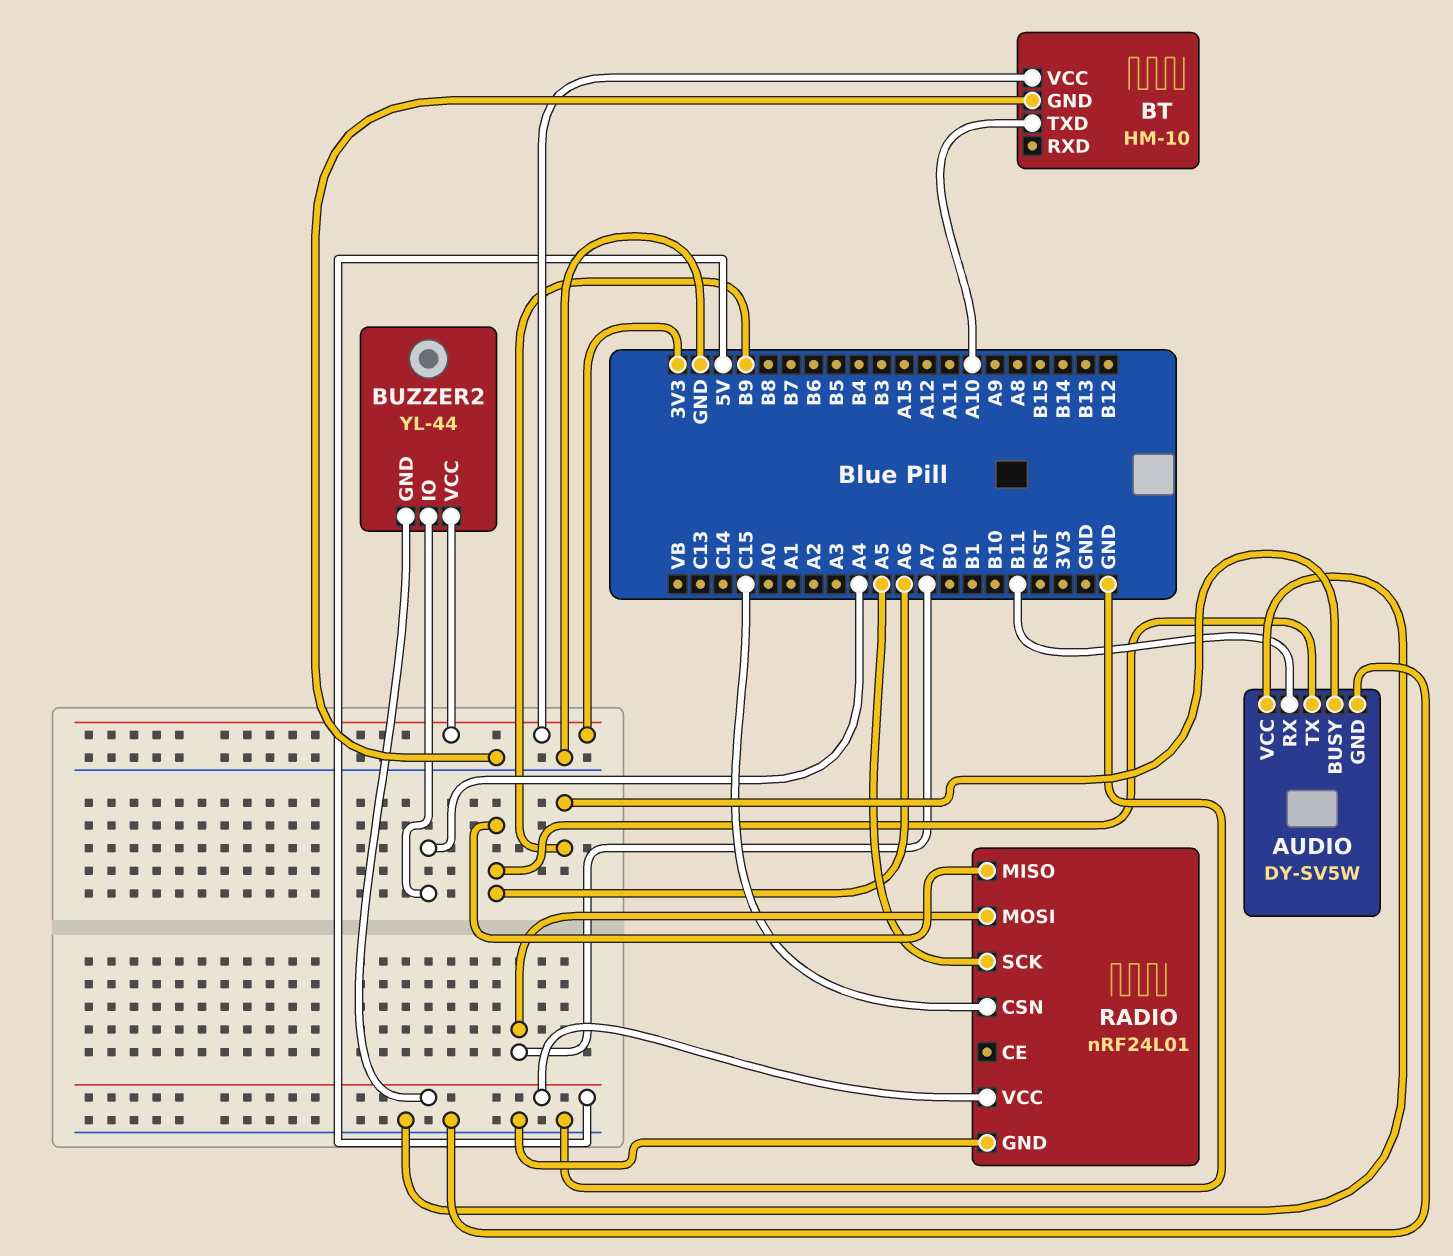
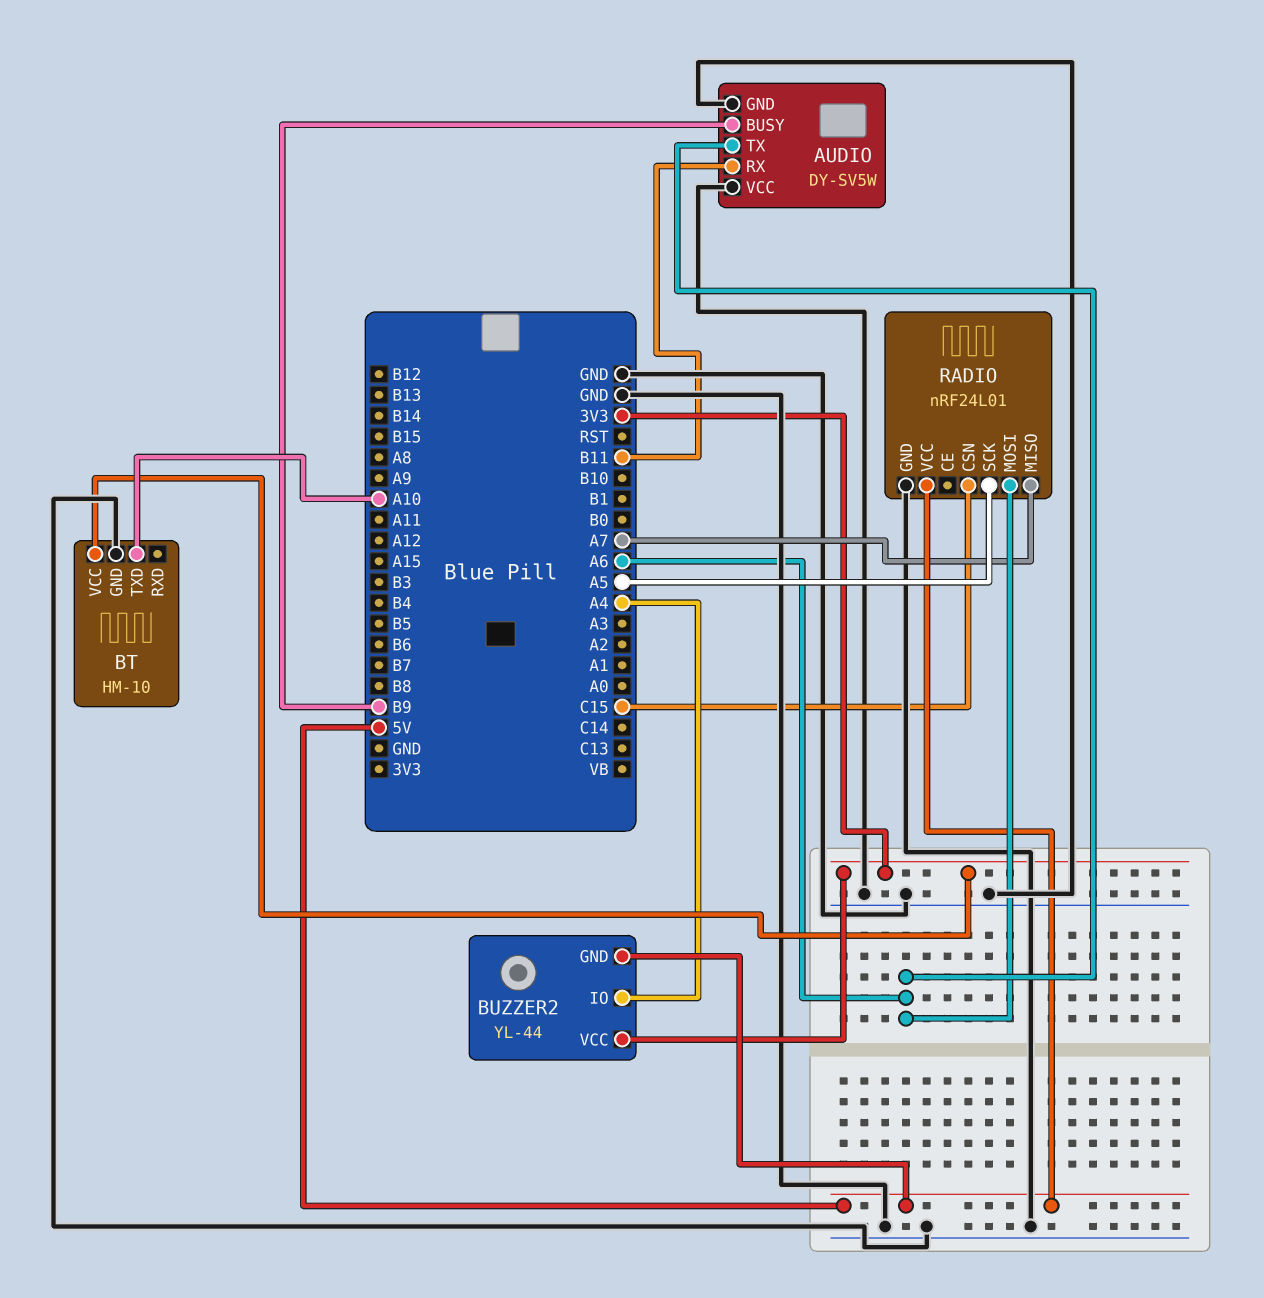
RADIO pin MISO: A6 -> A7
RADIO pin MOSI: A7 -> A6

